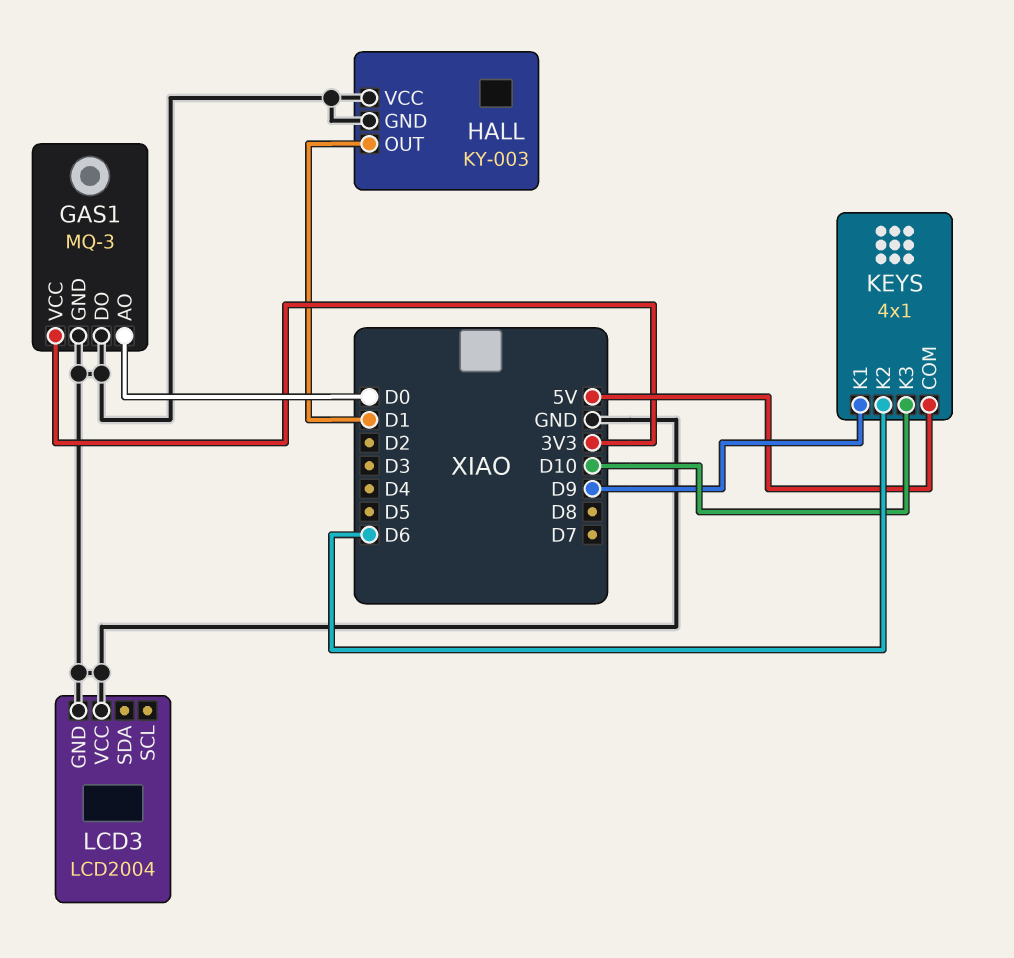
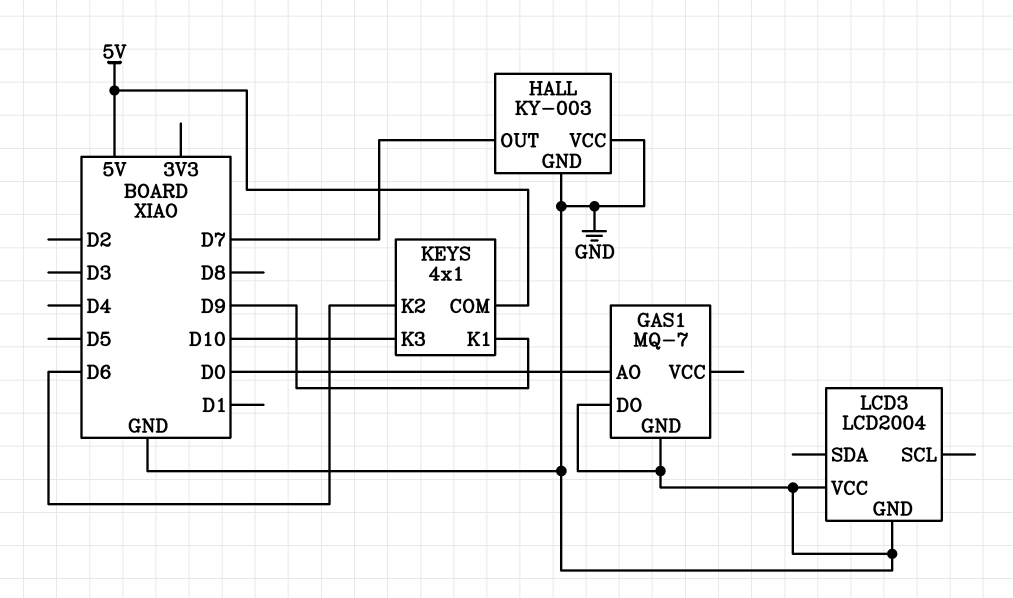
GAS1: MQ-3 -> MQ-7
GAS1 pin VCC: 3V3 -> none
HALL pin OUT: D1 -> D7

